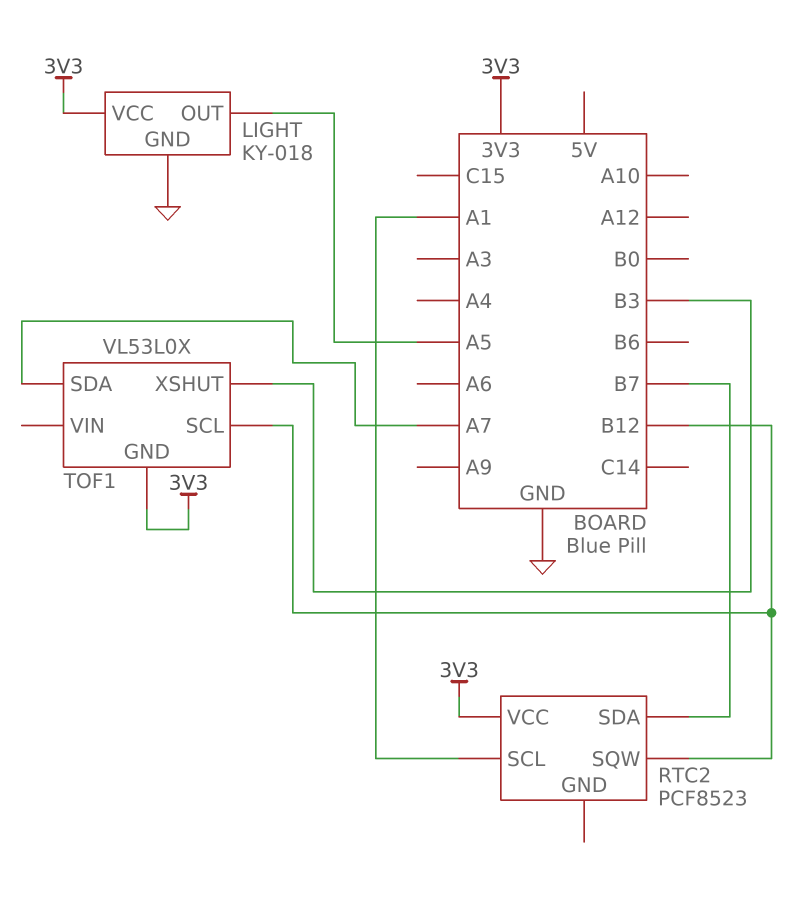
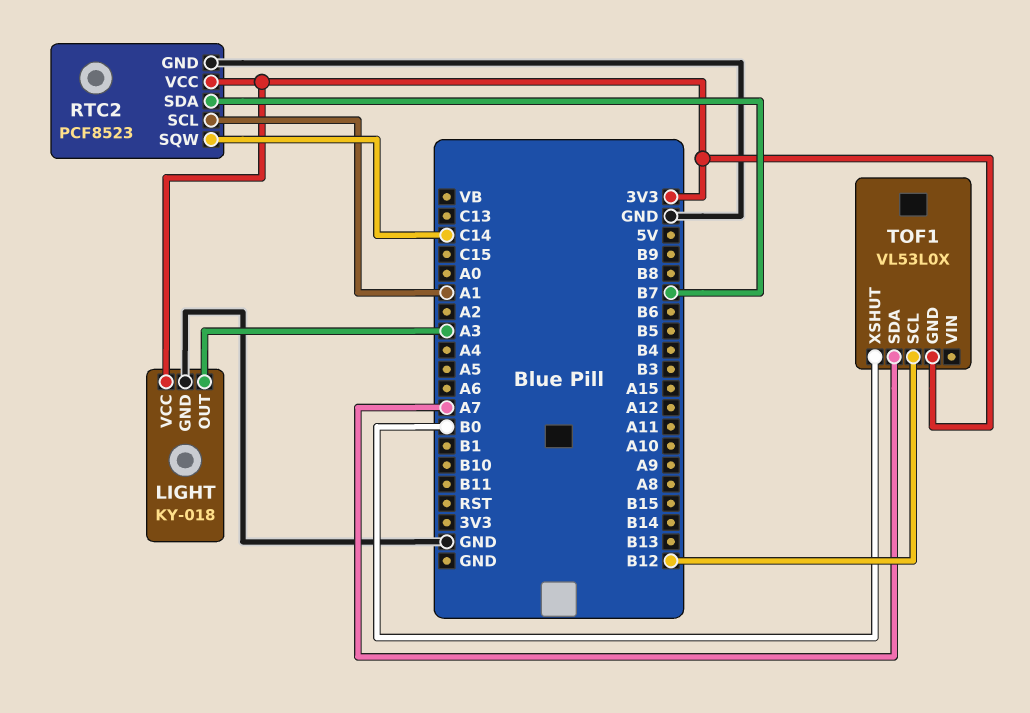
LIGHT pin OUT: A5 -> A3
RTC2 pin GND: none -> GND
RTC2 pin SQW: B12 -> C14
TOF1 pin XSHUT: B3 -> B0

